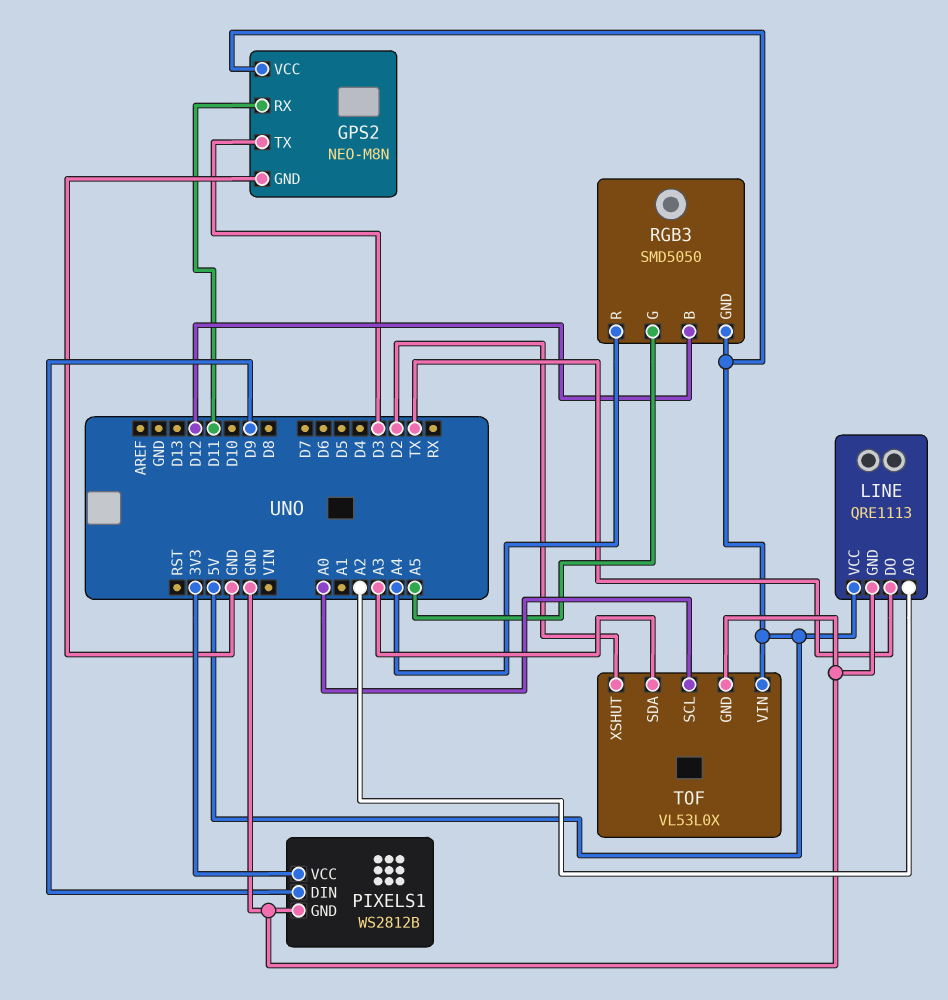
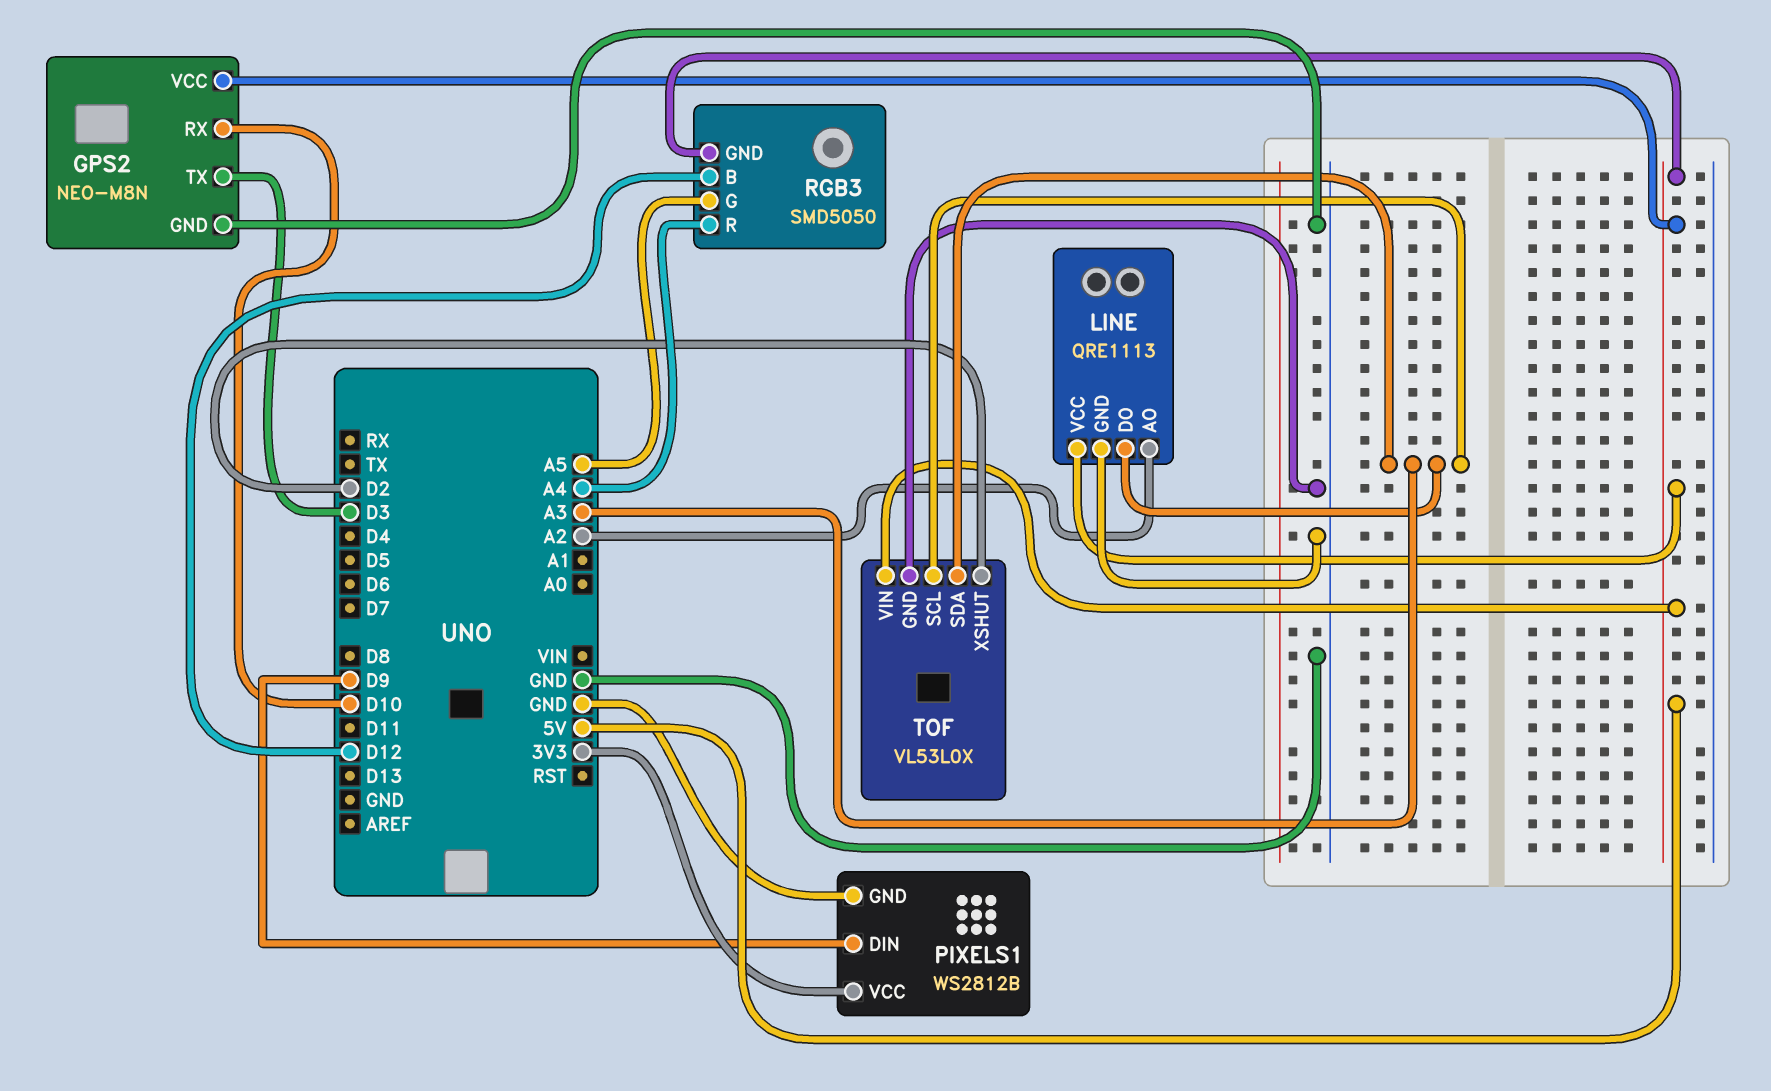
GPS2 pin RX: D11 -> D10
LINE pin DO: TX -> A3
TOF pin SCL: A0 -> A3

